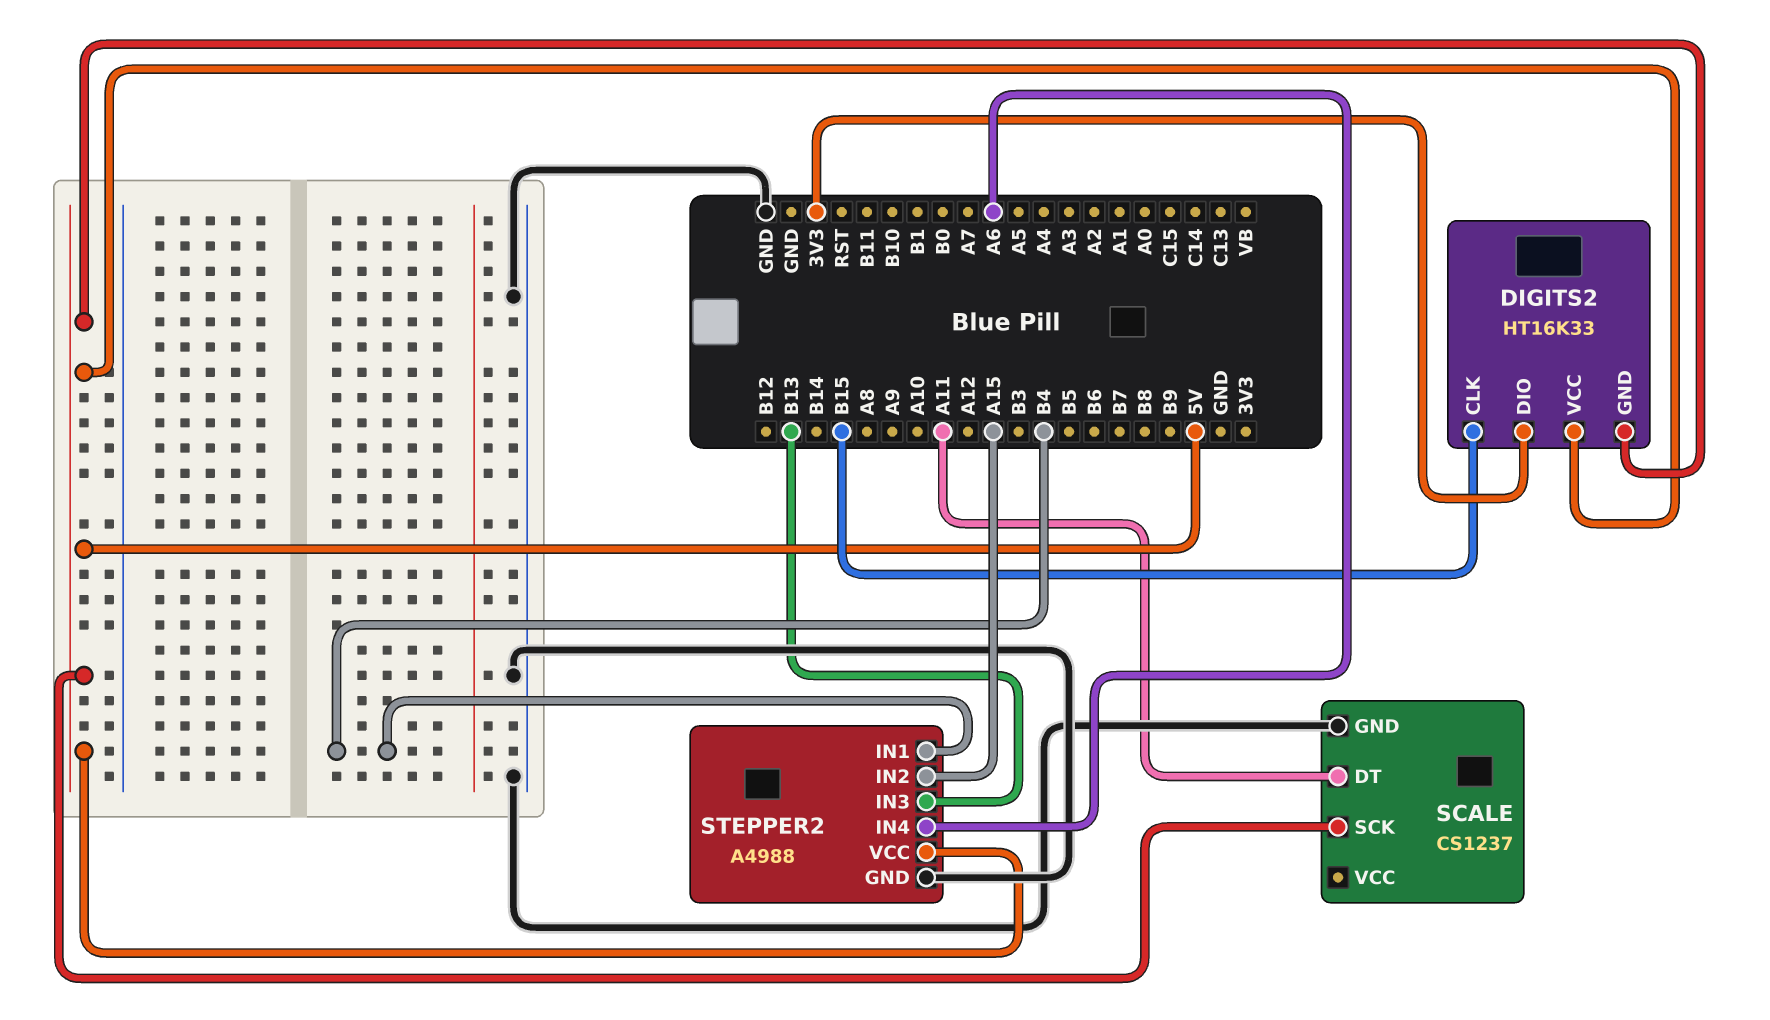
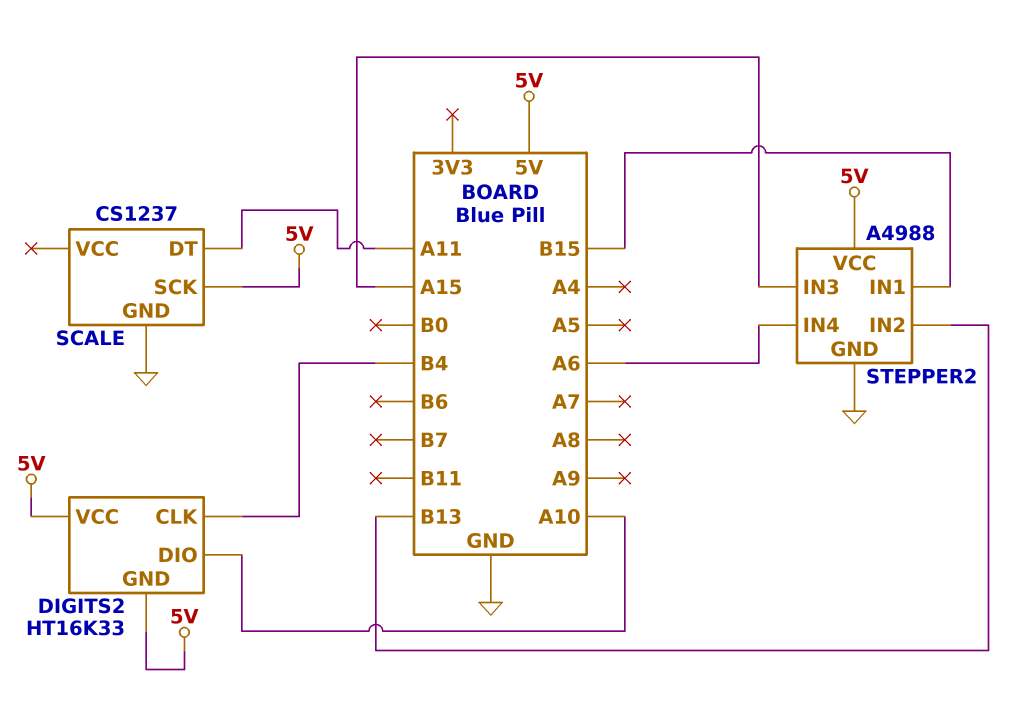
DIGITS2 pin CLK: B15 -> B4
DIGITS2 pin DIO: 3V3 -> A10
STEPPER2 pin IN1: B4 -> B15
STEPPER2 pin IN2: A15 -> B13
STEPPER2 pin IN3: B13 -> A15

